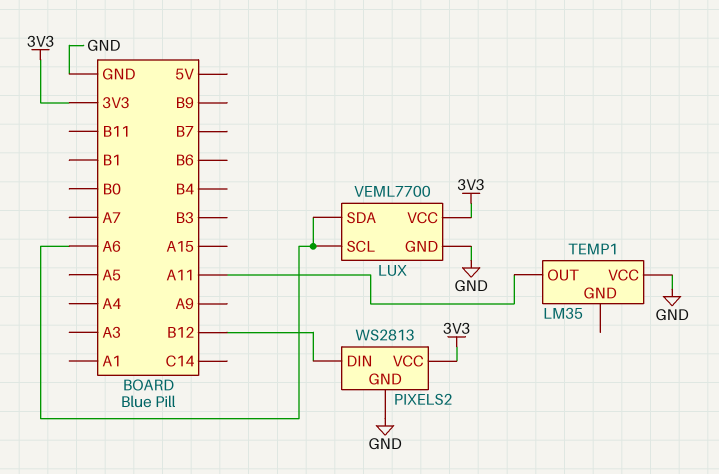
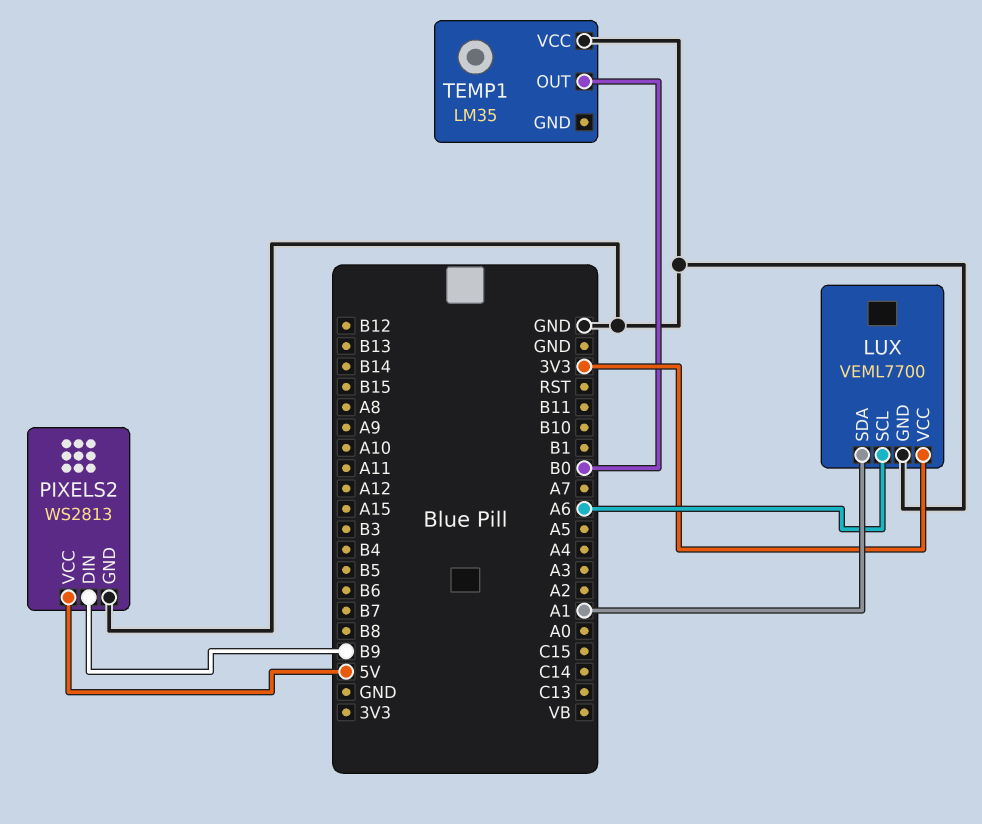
LUX pin SDA: A6 -> A1
PIXELS2 pin DIN: B12 -> B9
PIXELS2 pin VCC: 3V3 -> 5V
TEMP1 pin OUT: A11 -> B0

